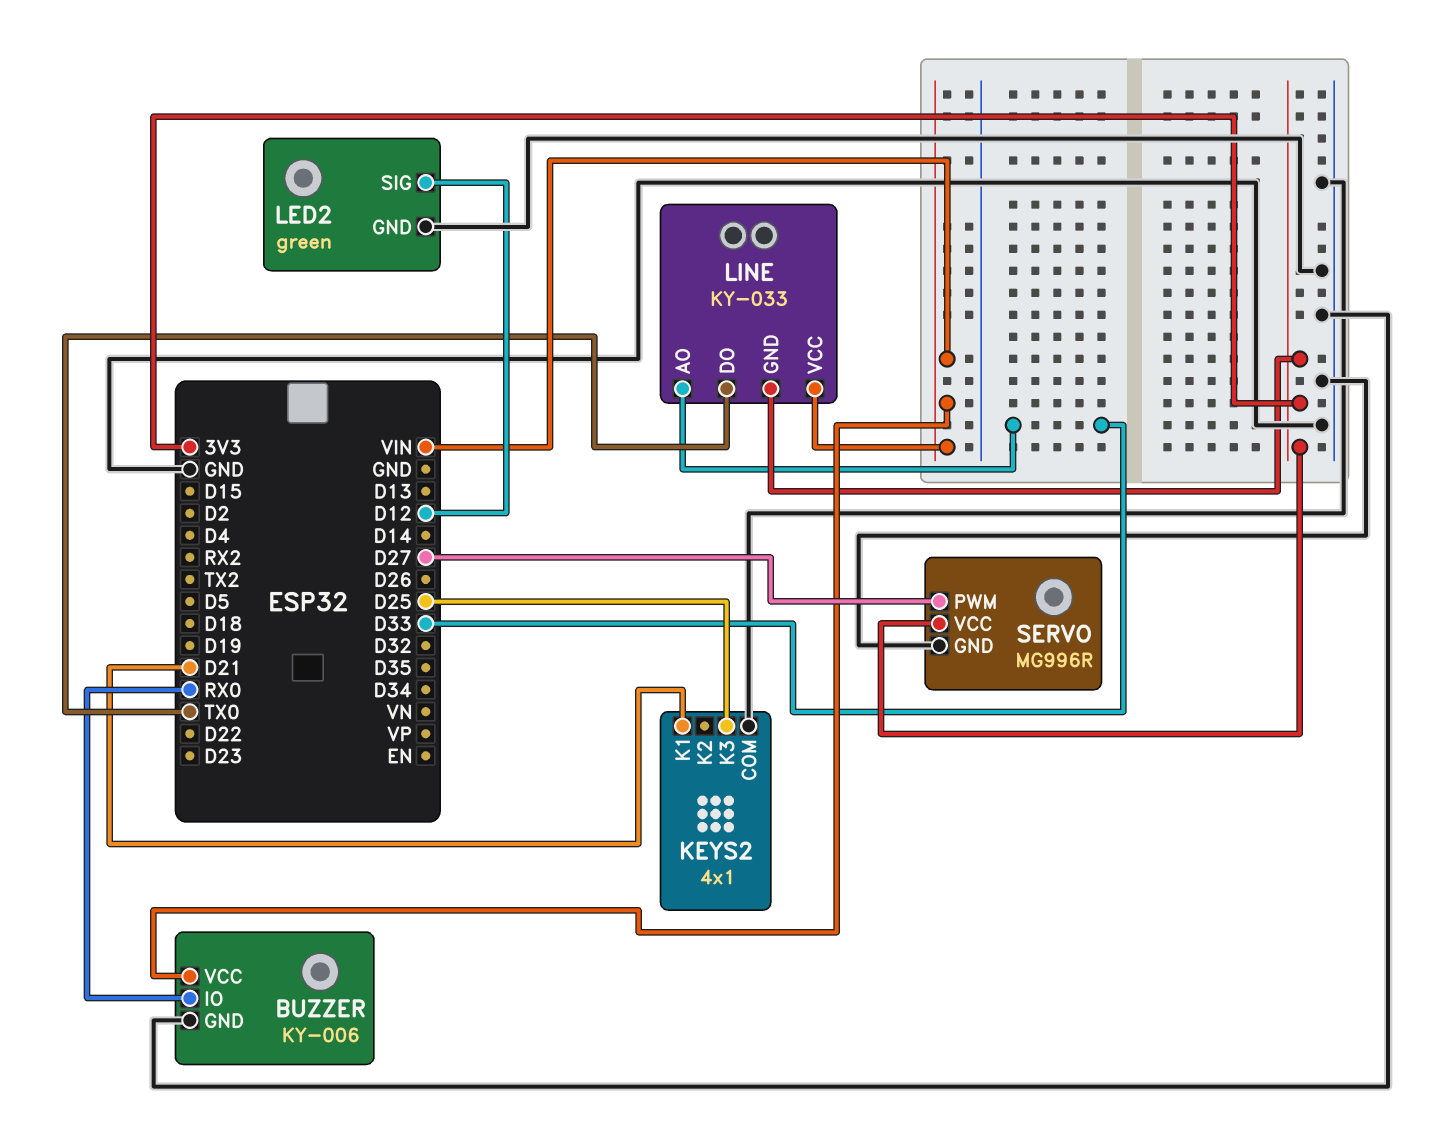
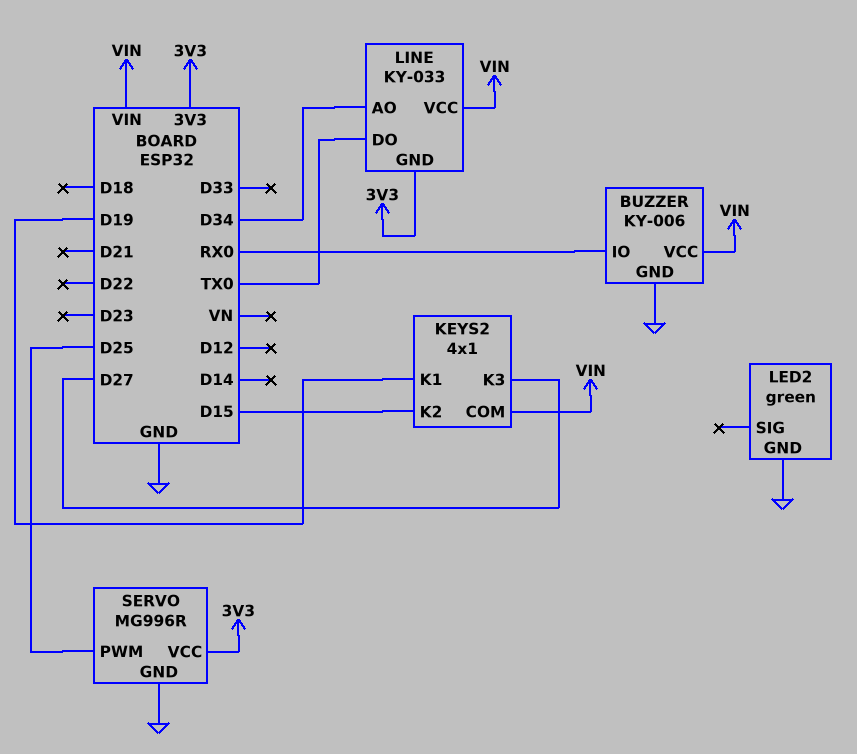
KEYS2 pin COM: GND -> VIN
KEYS2 pin K1: D21 -> D19
KEYS2 pin K2: none -> D15
KEYS2 pin K3: D25 -> D27
LED2 pin SIG: D12 -> none
LINE pin AO: D33 -> D34
SERVO pin PWM: D27 -> D25

